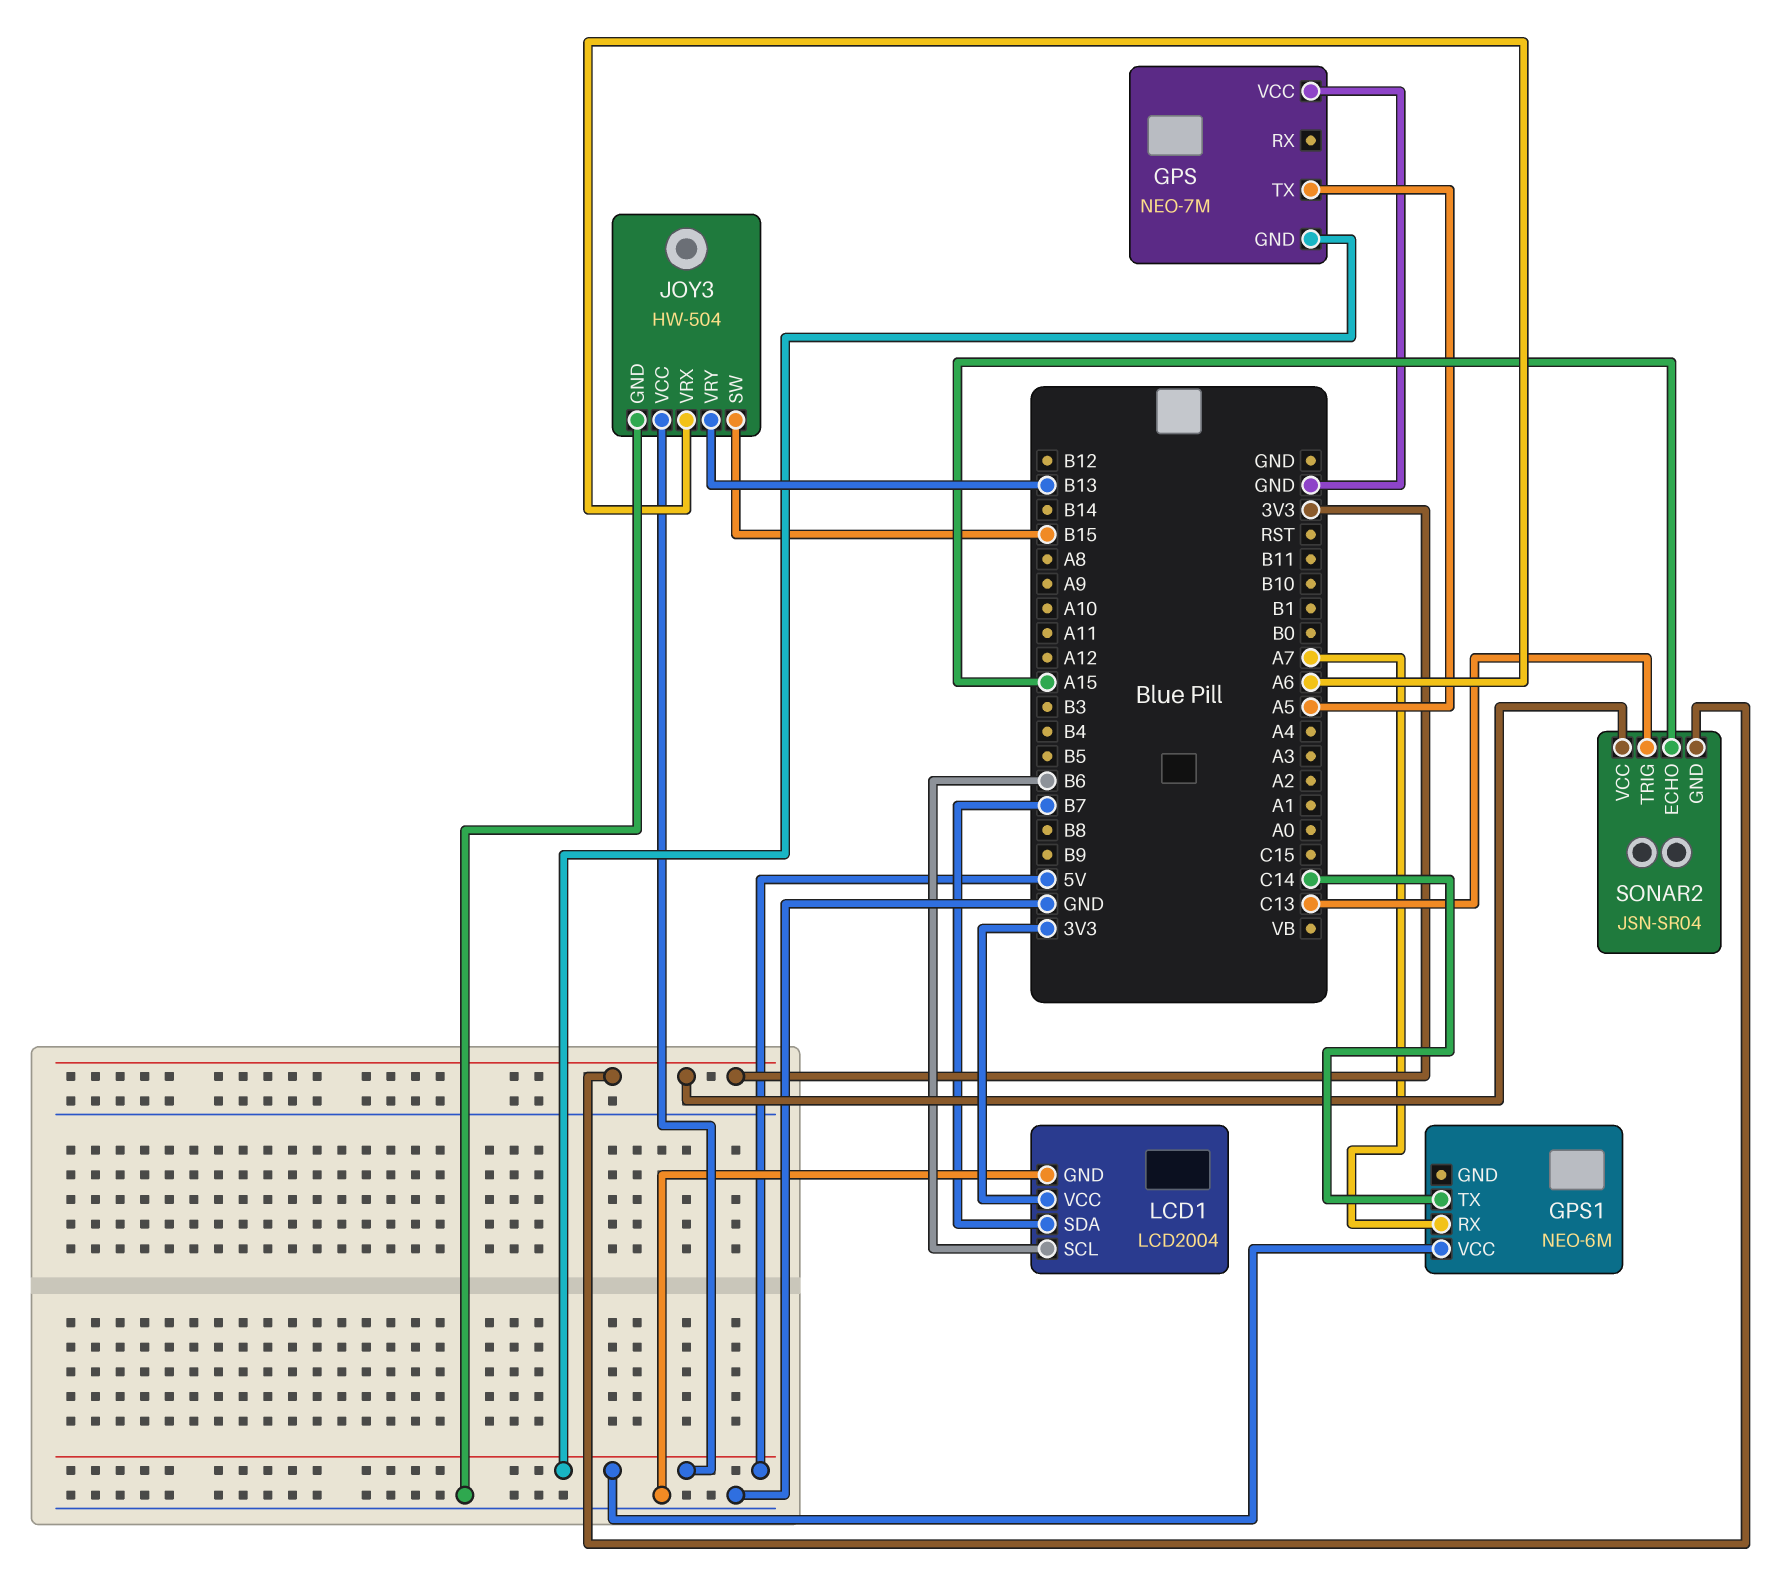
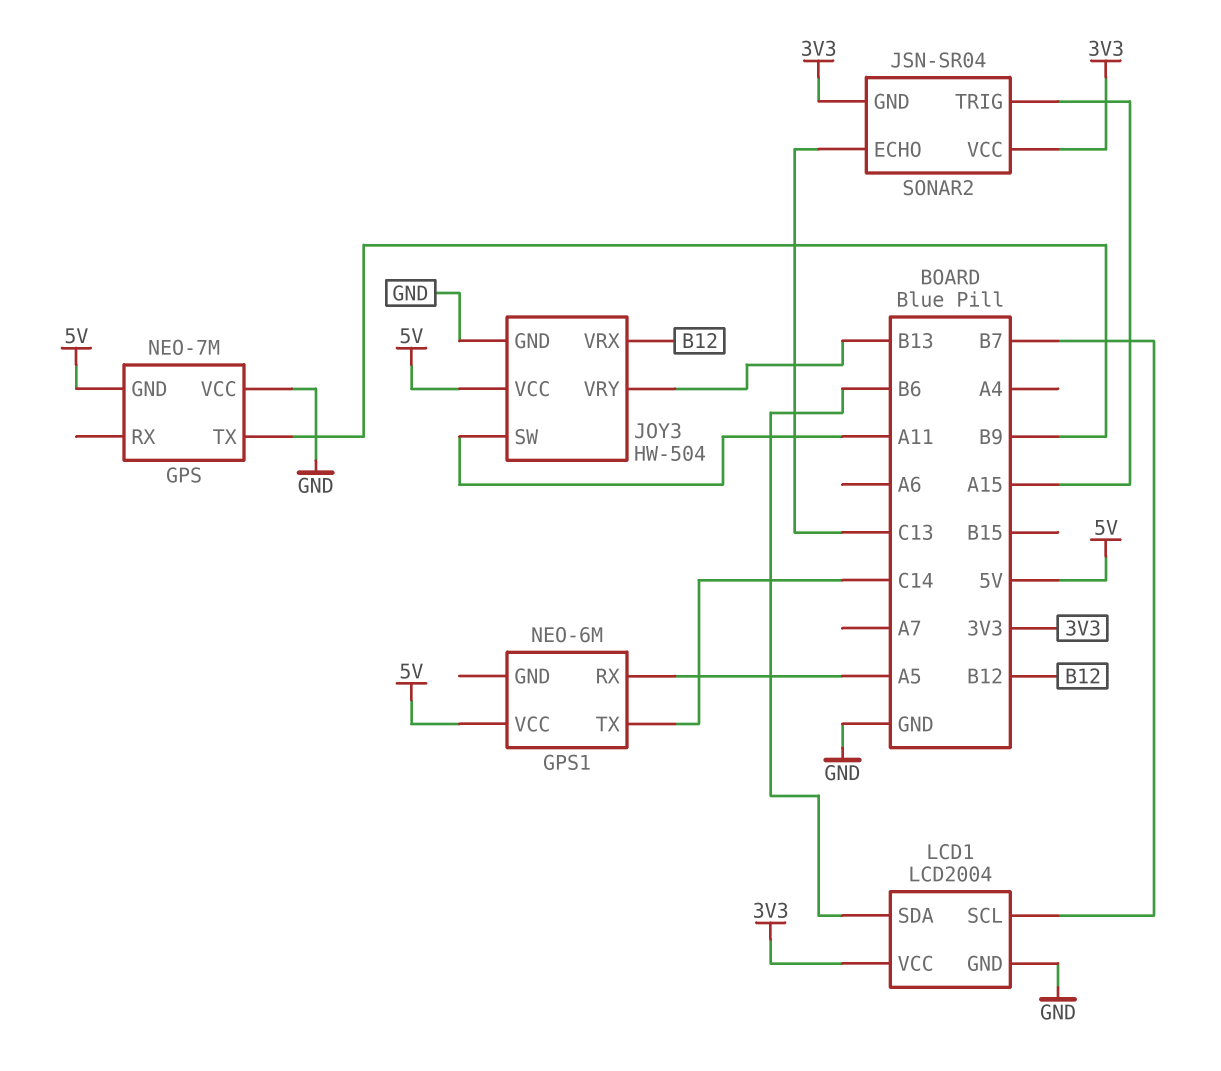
GPS pin TX: A5 -> B9
GPS1 pin RX: A7 -> A5
JOY3 pin SW: B15 -> A11
JOY3 pin VRX: A6 -> B12
LCD1 pin SCL: B6 -> B7
LCD1 pin SDA: B7 -> B6
SONAR2 pin ECHO: A15 -> C13
SONAR2 pin TRIG: C13 -> A15

